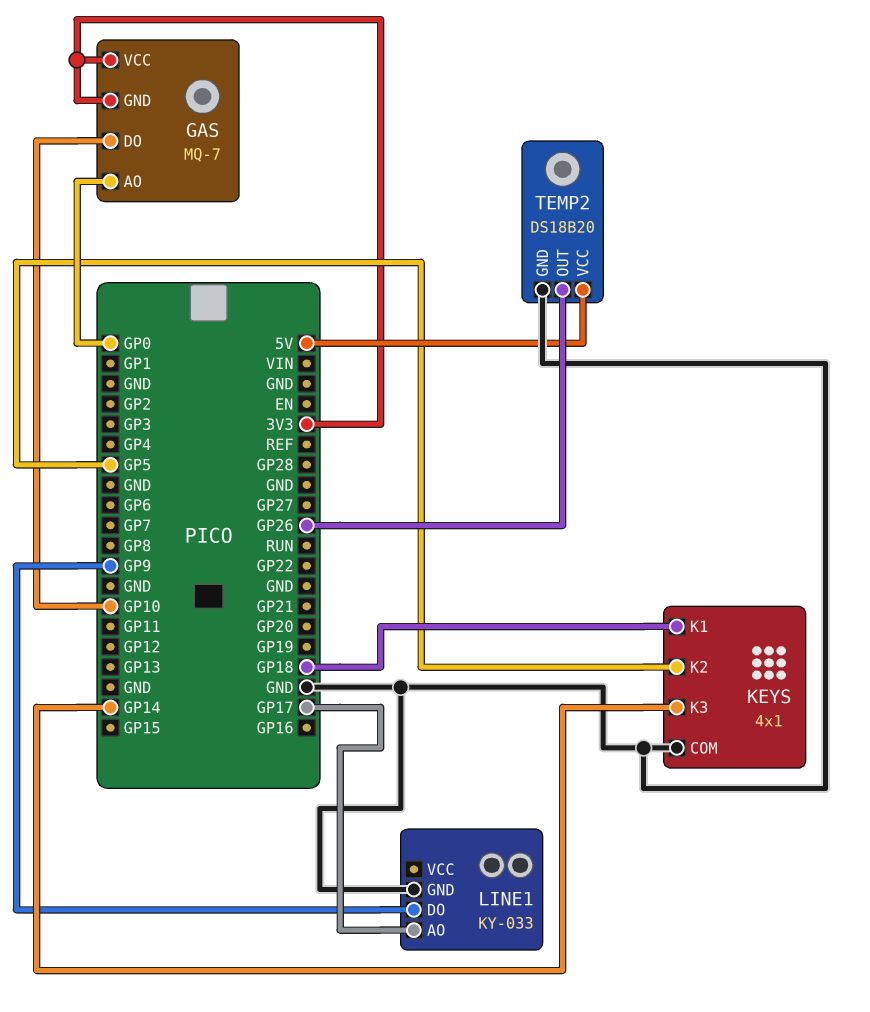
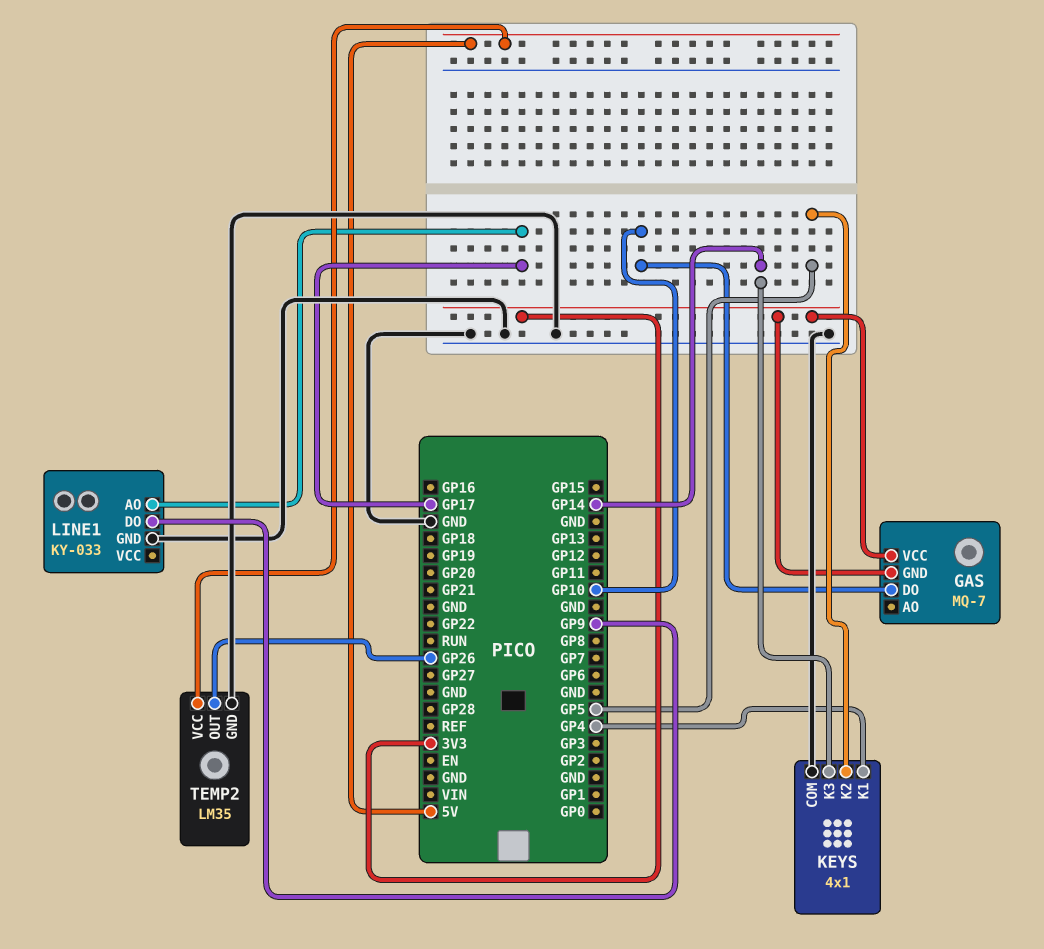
GAS pin AO: GP0 -> none
KEYS pin K1: GP18 -> GP4
TEMP2: DS18B20 -> LM35

